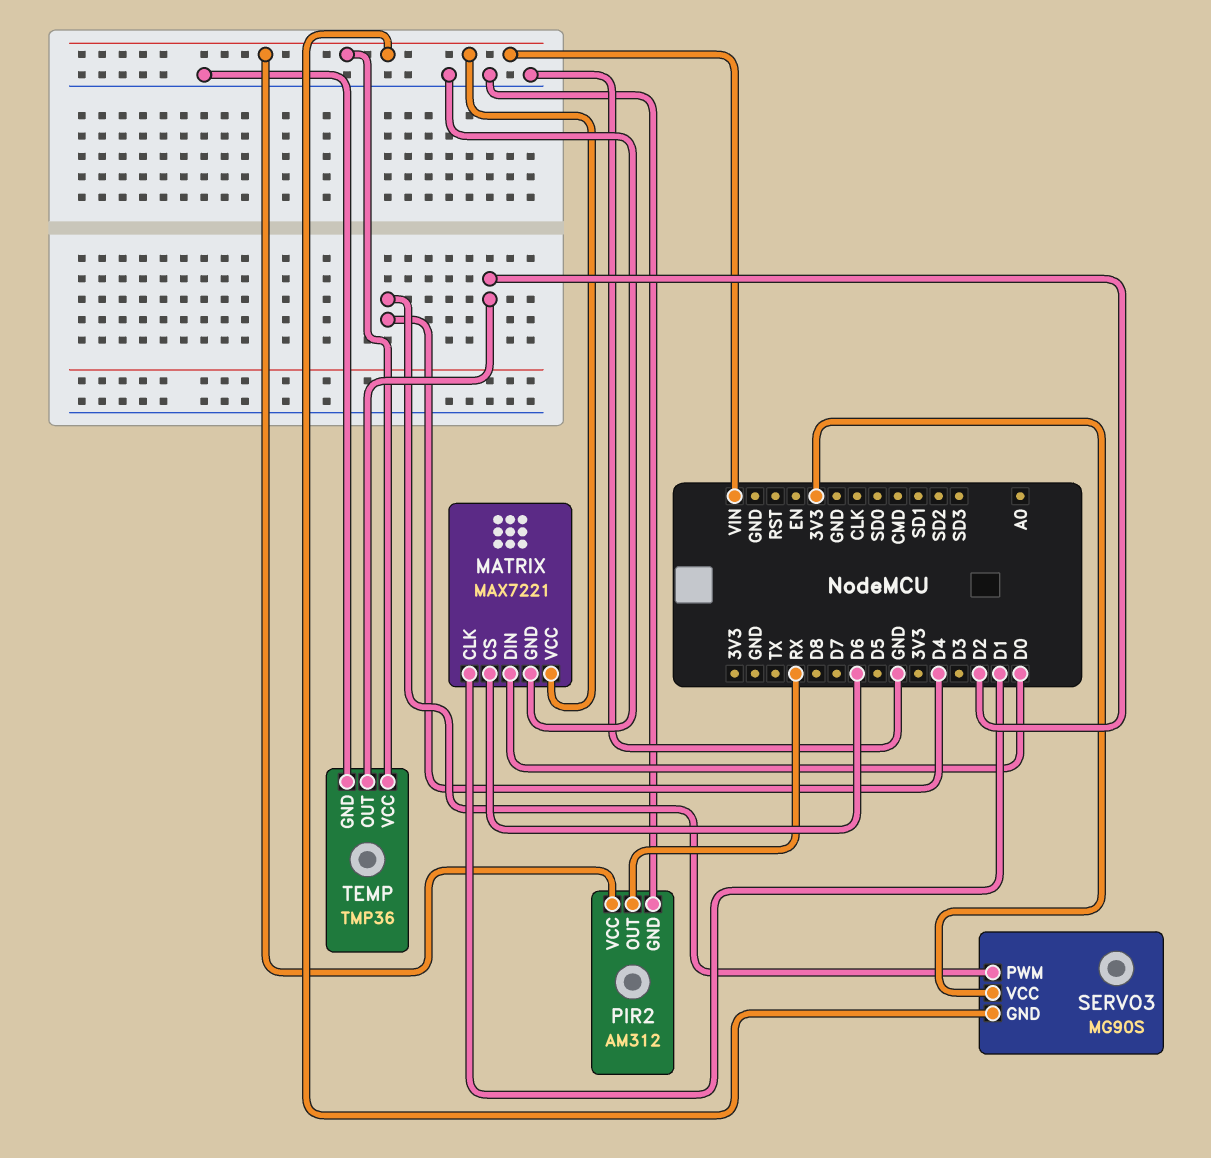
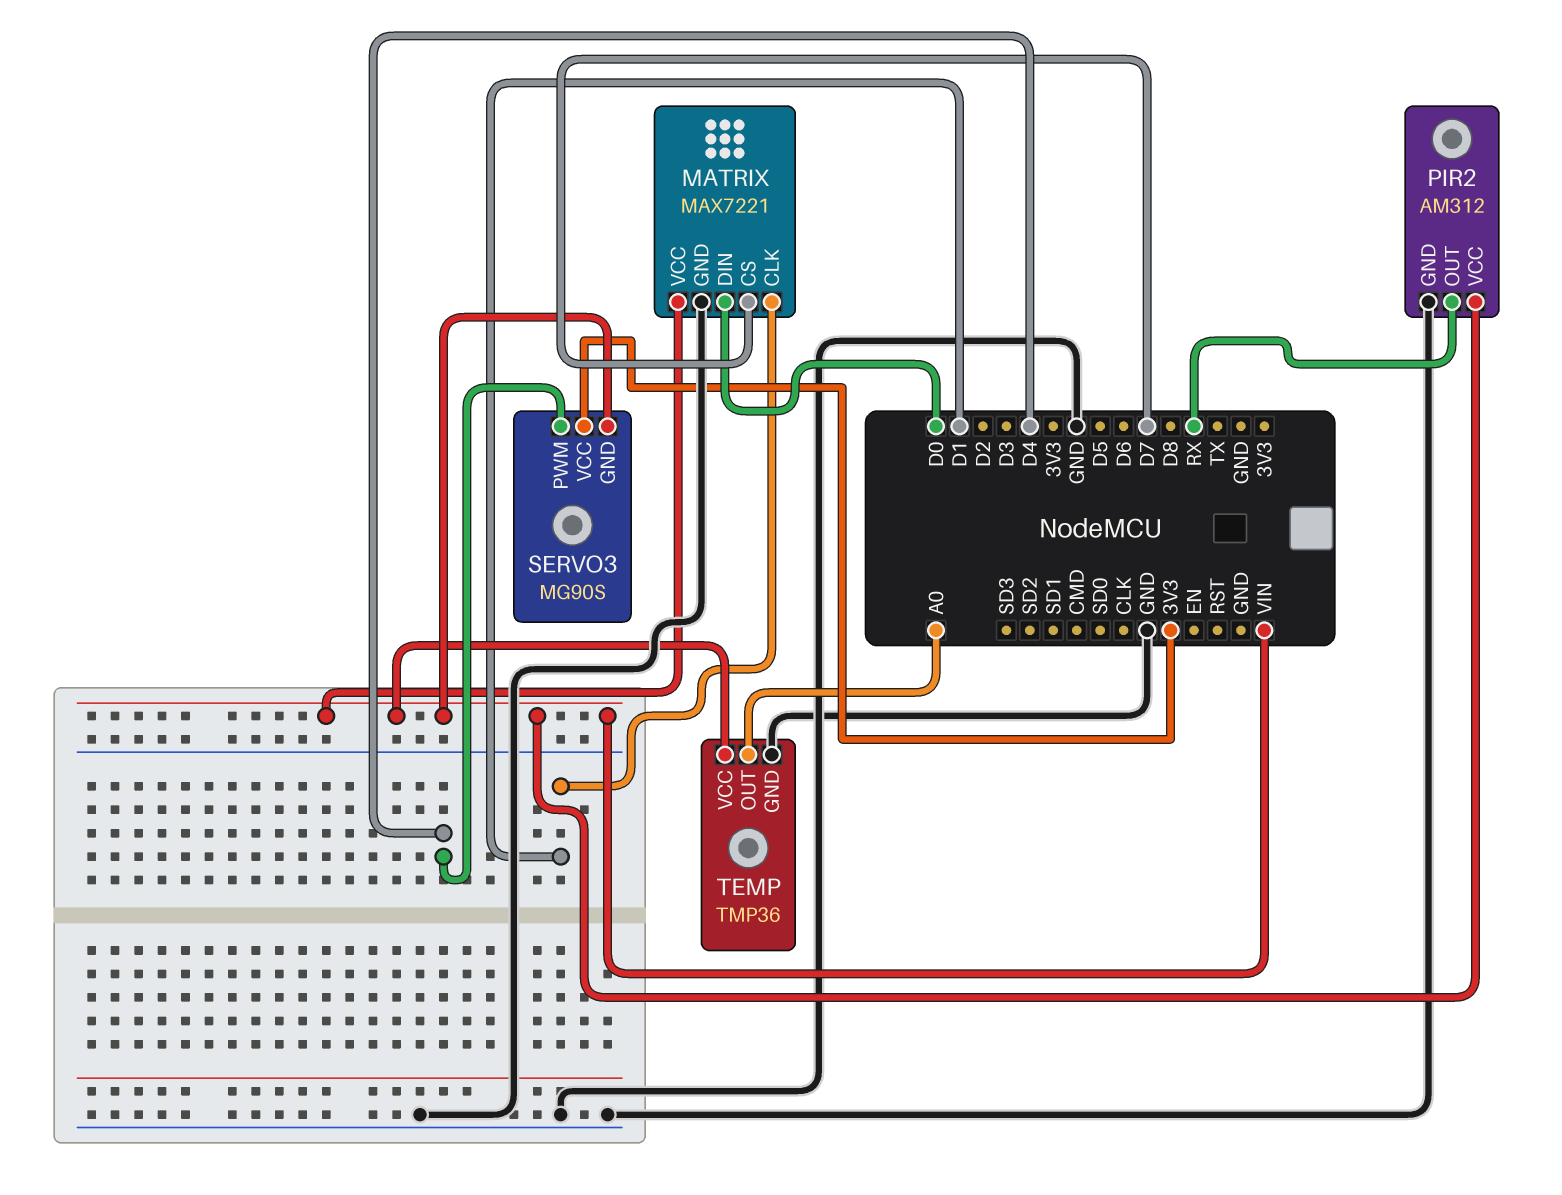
MATRIX pin CS: D6 -> D7
TEMP pin OUT: D2 -> A0

